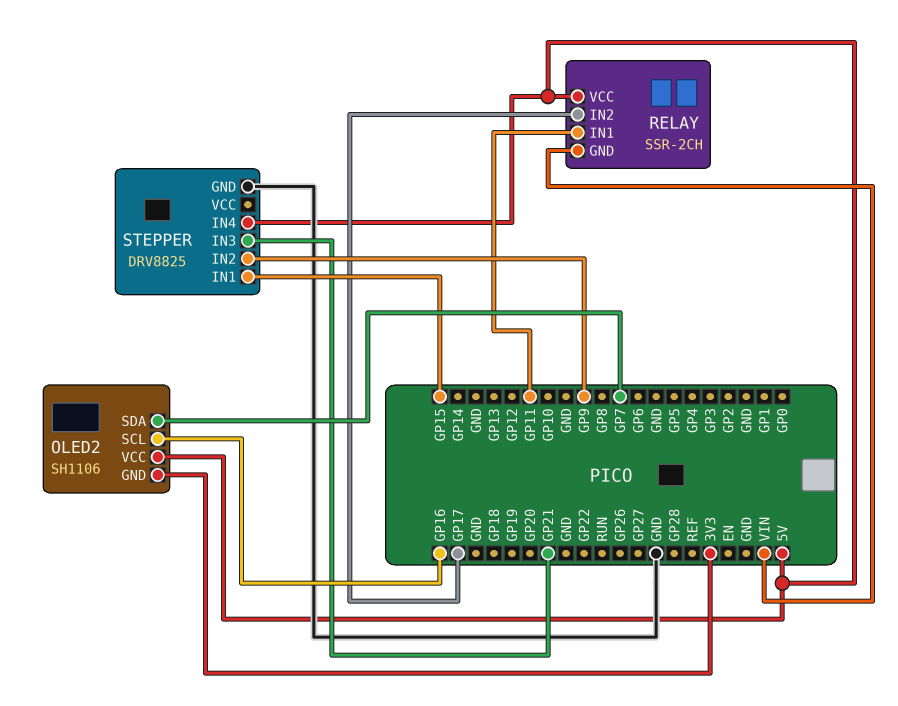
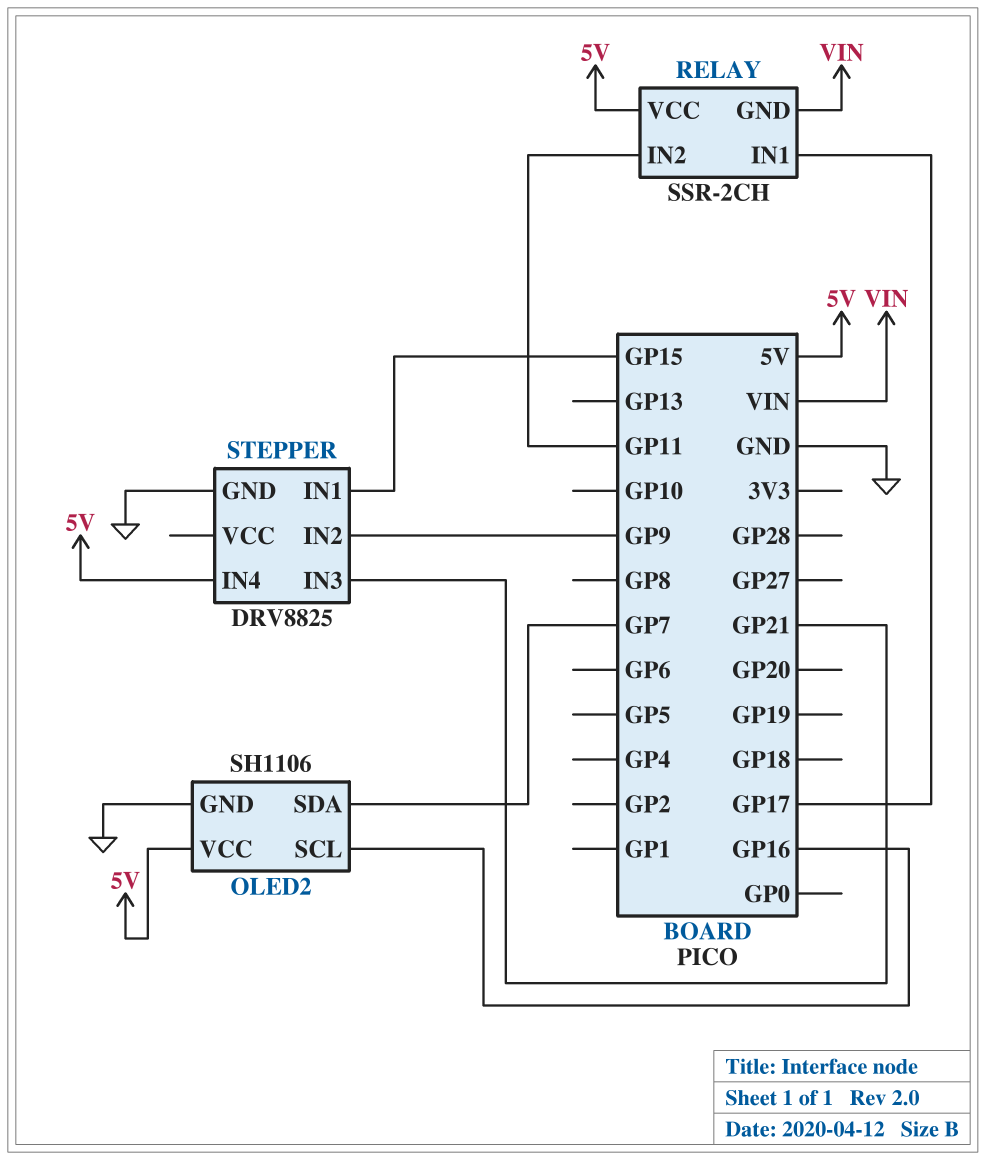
OLED2 pin GND: 3V3 -> GND
RELAY pin IN1: GP11 -> GP17
RELAY pin IN2: GP17 -> GP11

